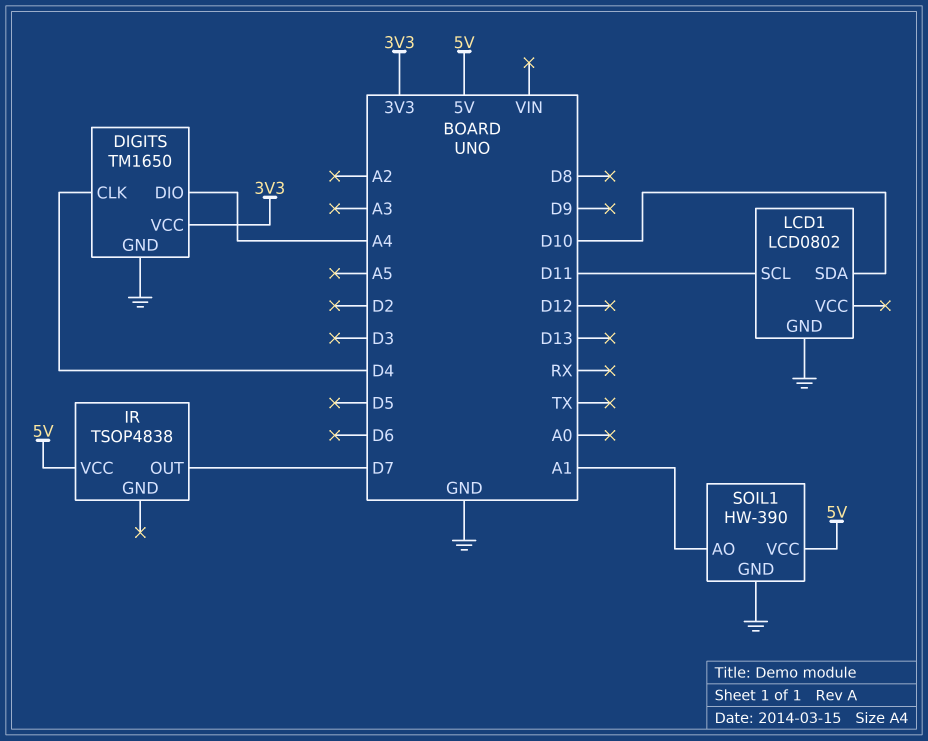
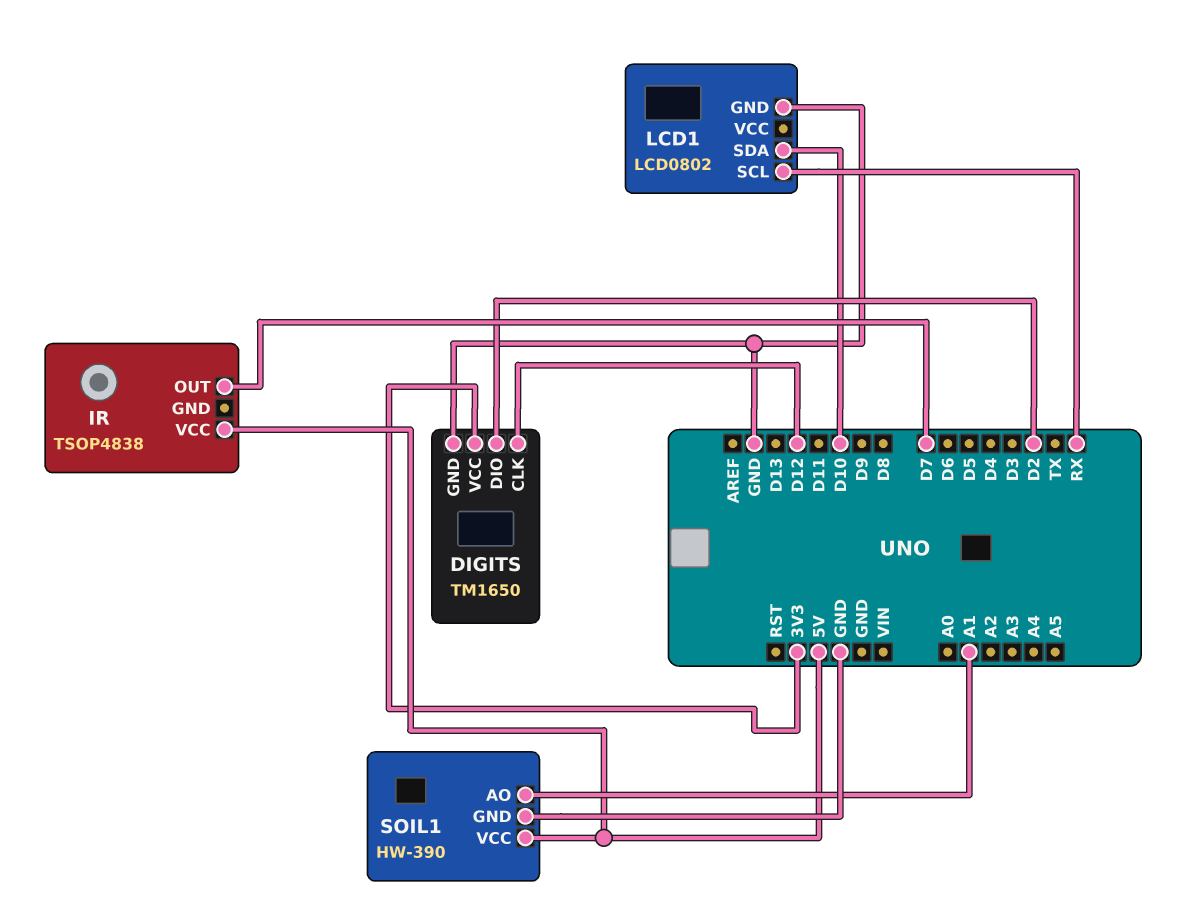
DIGITS pin CLK: D4 -> D12
DIGITS pin DIO: A4 -> D2
LCD1 pin SCL: D11 -> RX

